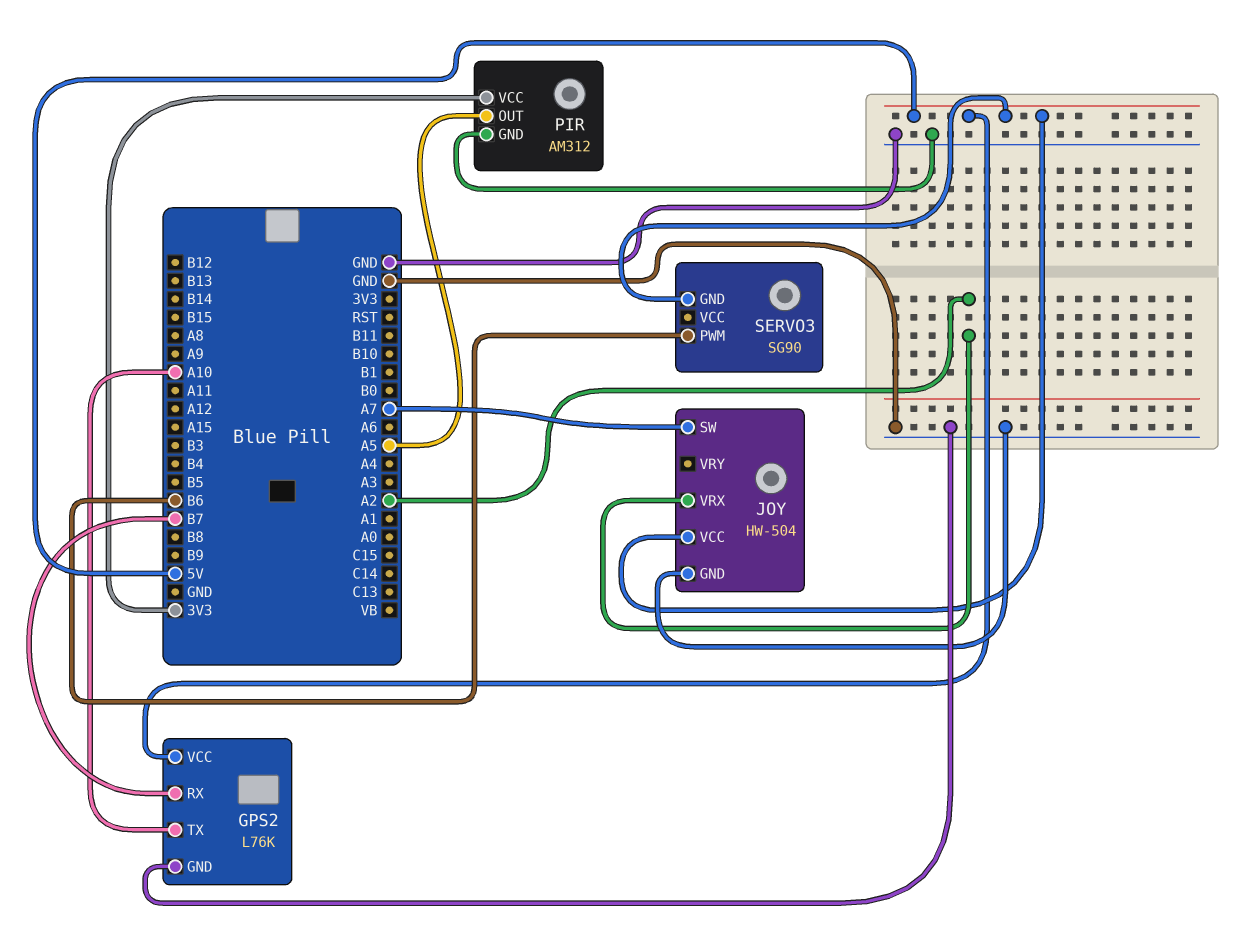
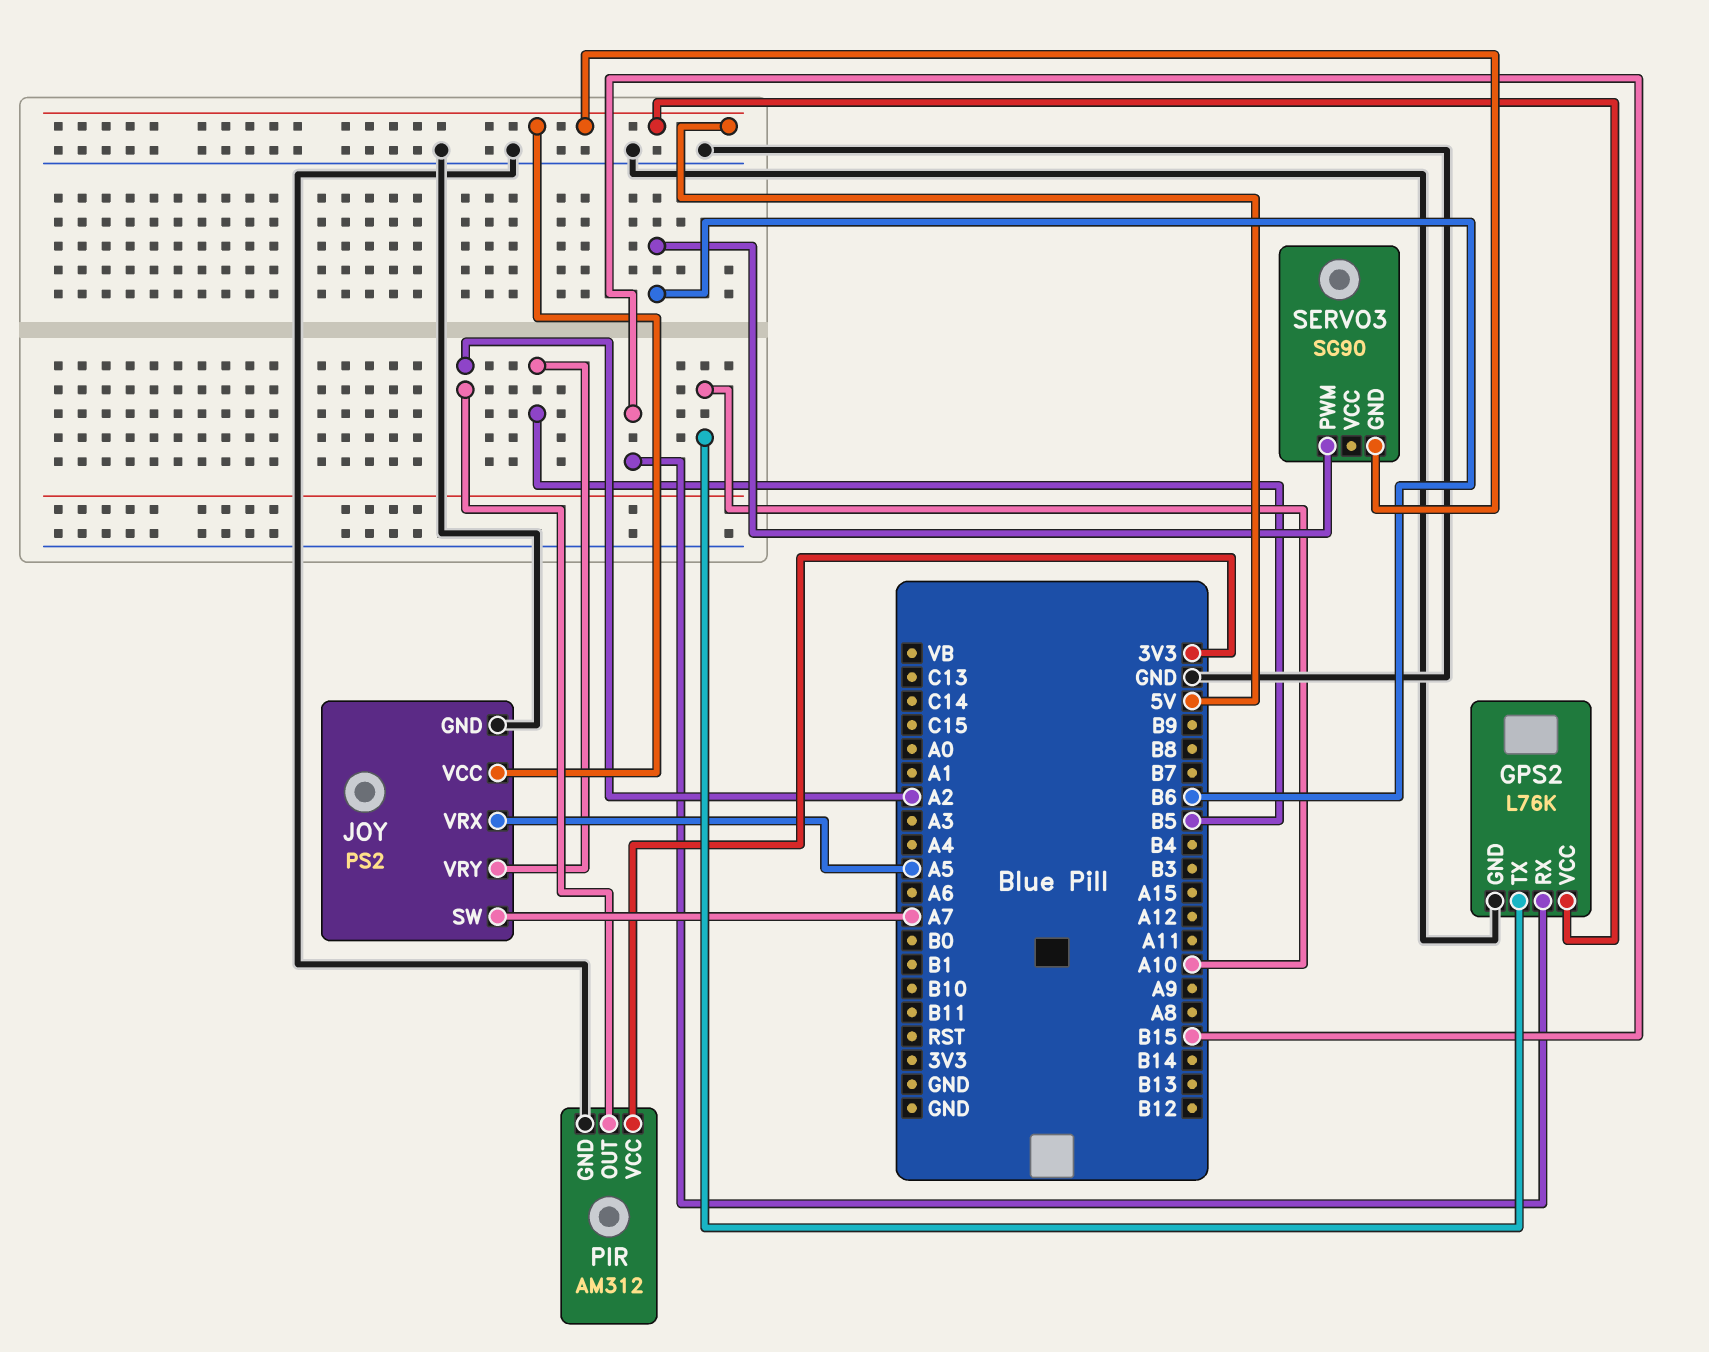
GPS2 pin RX: B7 -> B15
JOY: HW-504 -> PS2
JOY pin VRX: A2 -> A5
JOY pin VRY: none -> B5
PIR pin OUT: A5 -> A2

